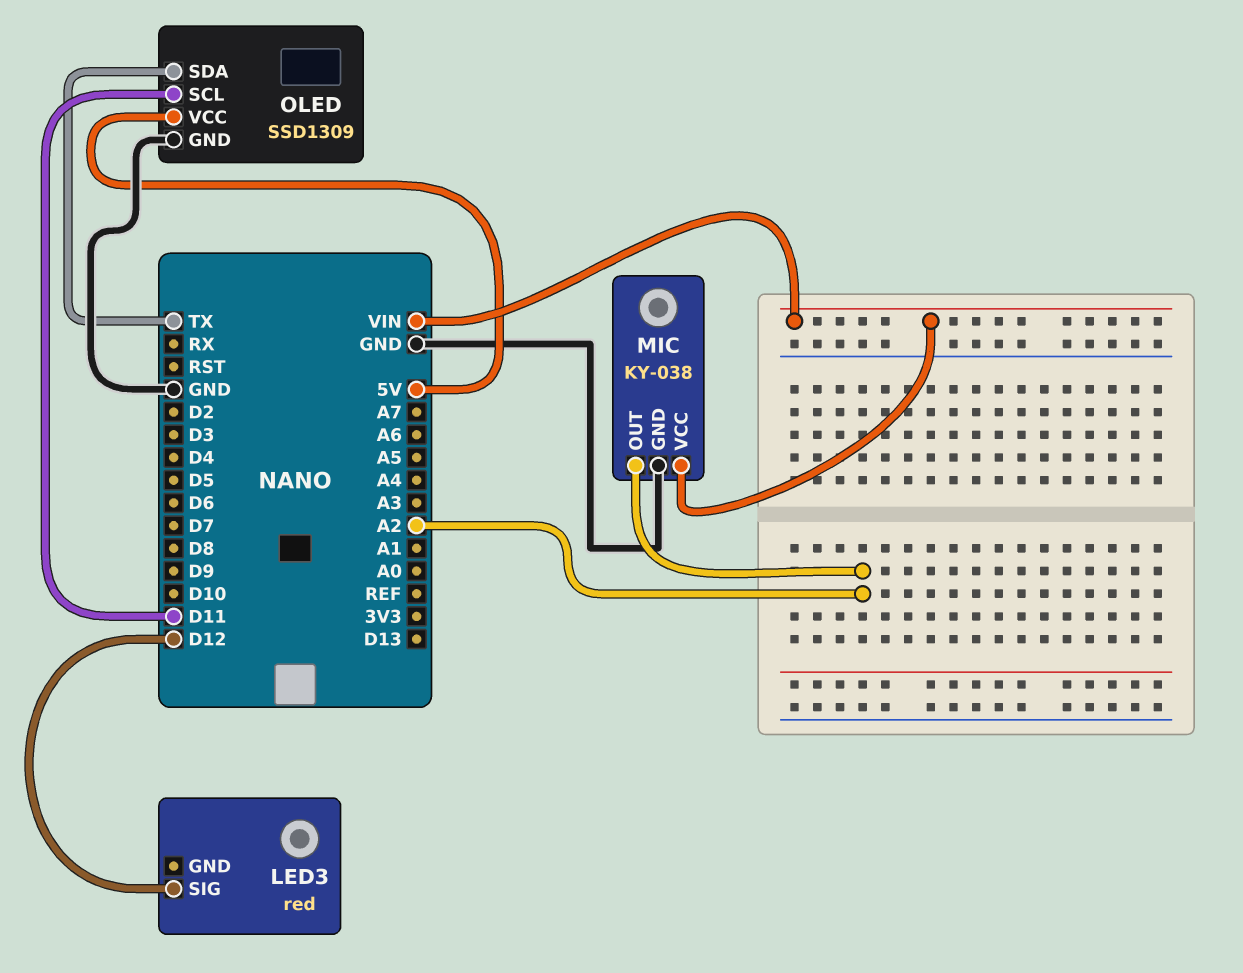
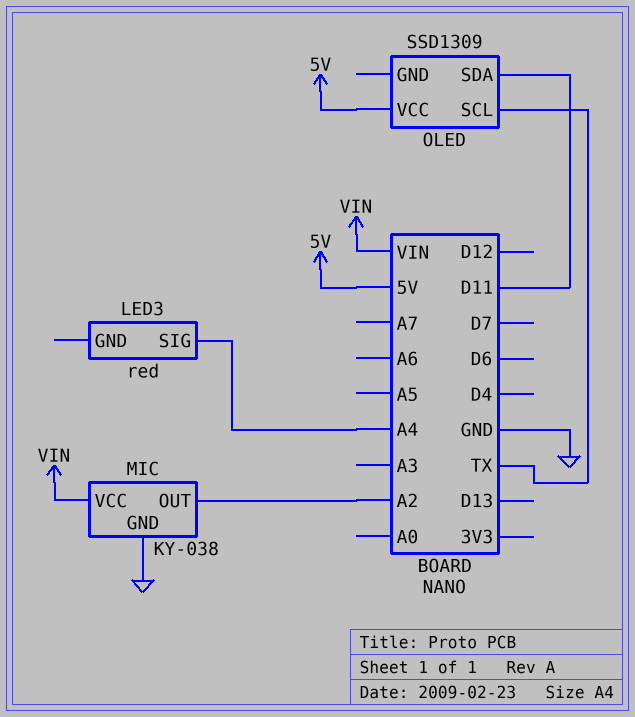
LED3 pin SIG: D12 -> A4
OLED pin GND: GND -> none
OLED pin SCL: D11 -> TX
OLED pin SDA: TX -> D11

